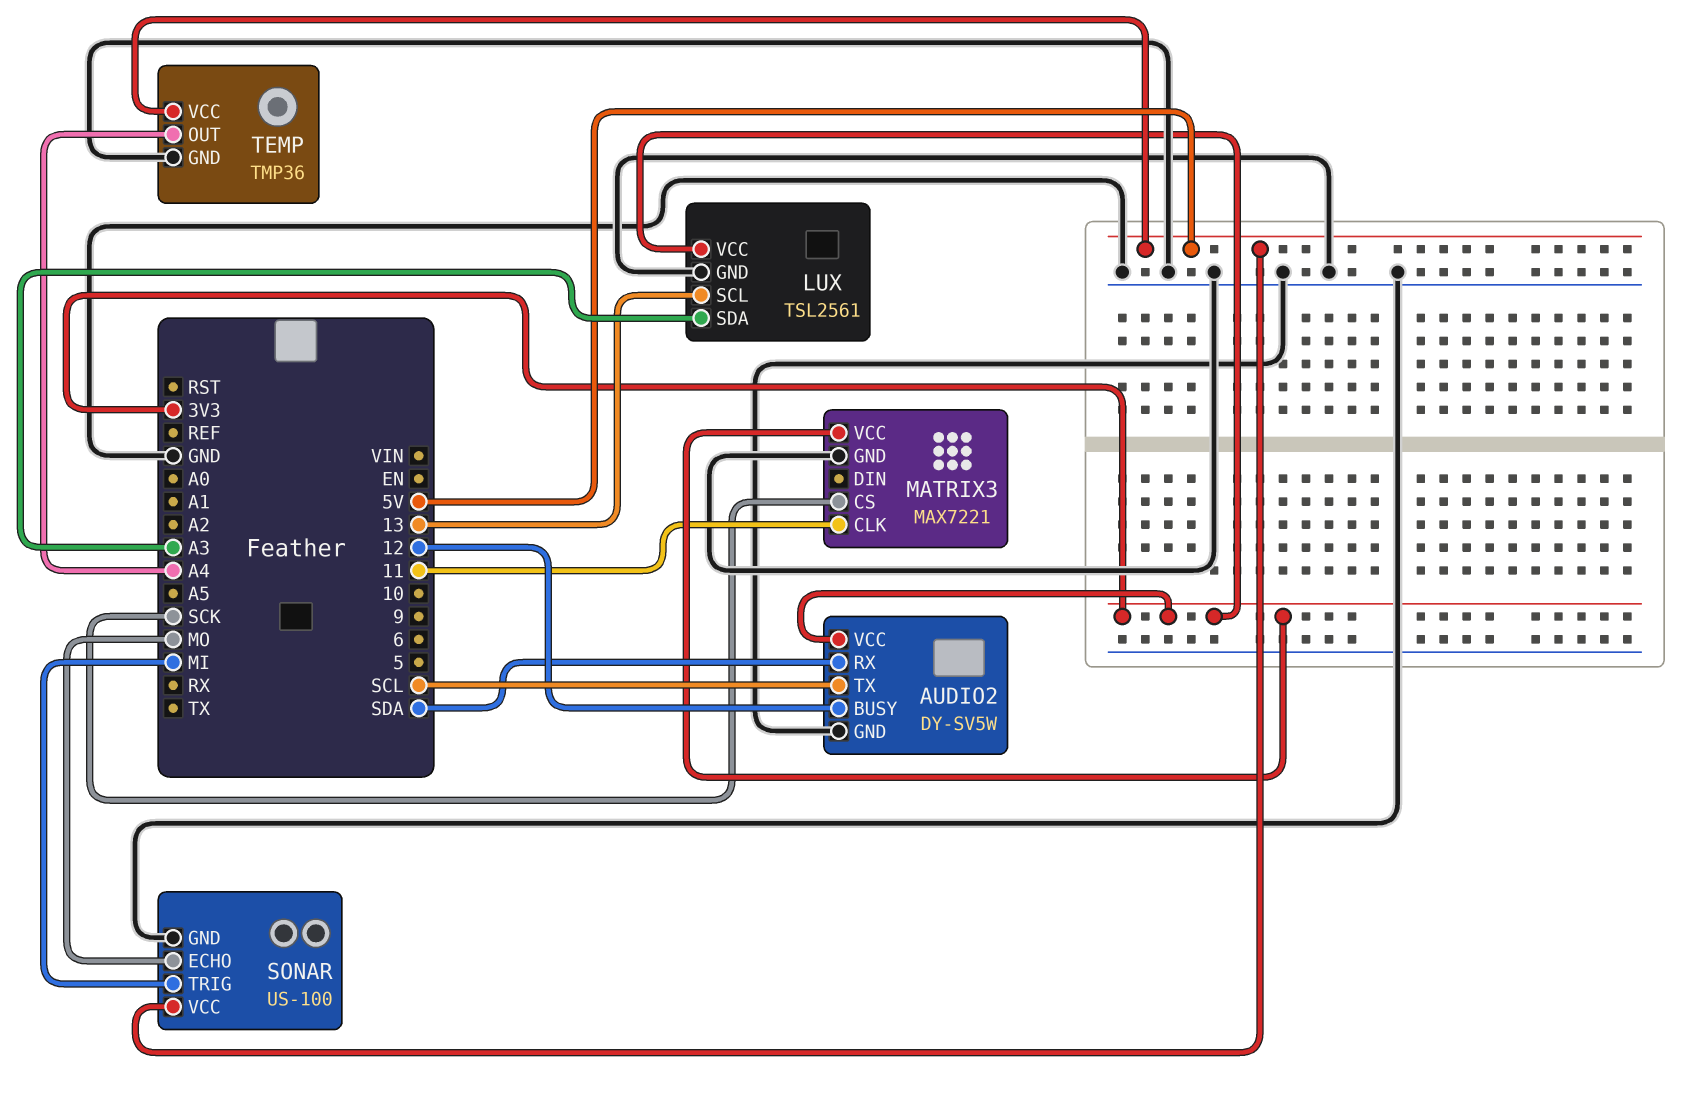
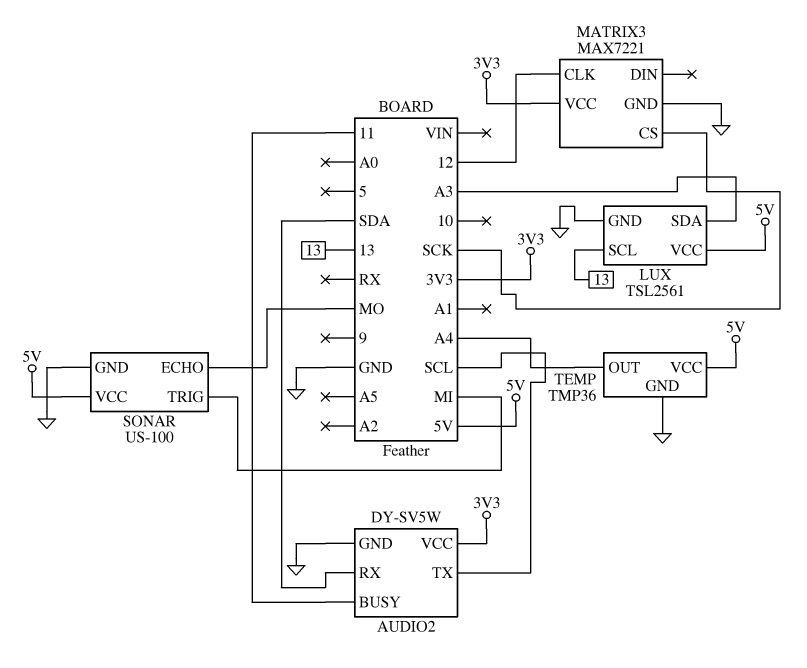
AUDIO2 pin BUSY: 12 -> 11
LUX pin VCC: 3V3 -> 5V
MATRIX3 pin CLK: 11 -> 12

